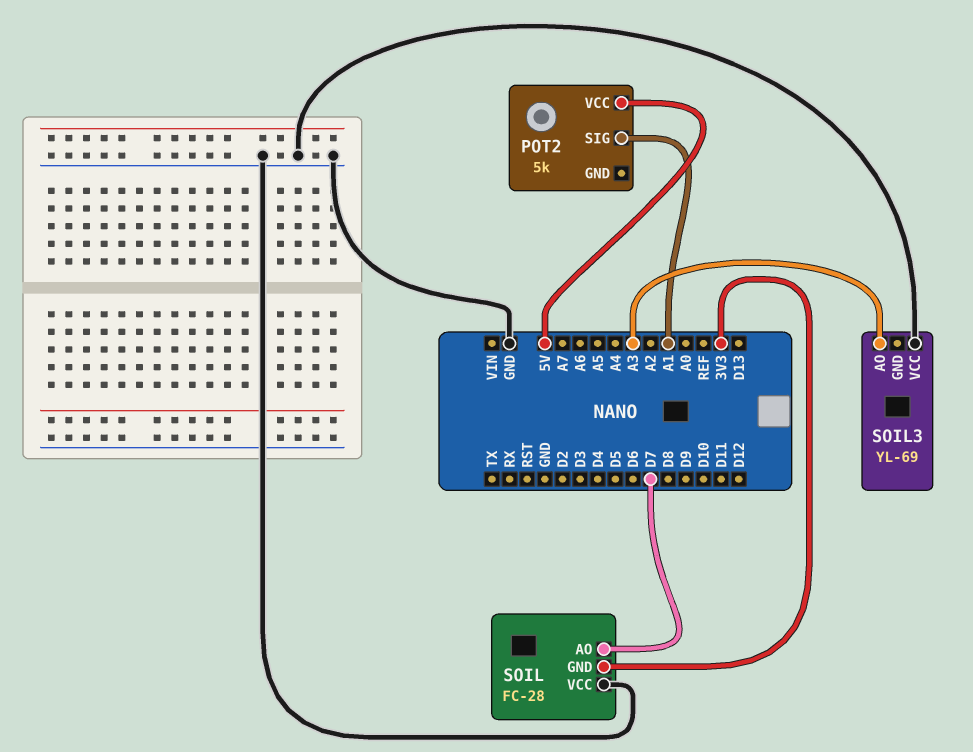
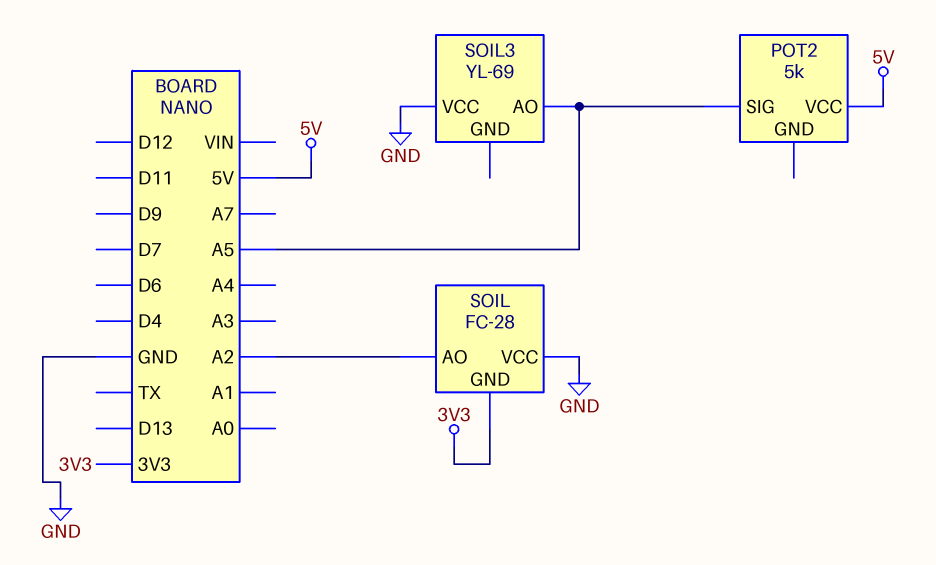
POT2 pin SIG: A1 -> A5
SOIL pin AO: D7 -> A2
SOIL3 pin AO: A3 -> A5

